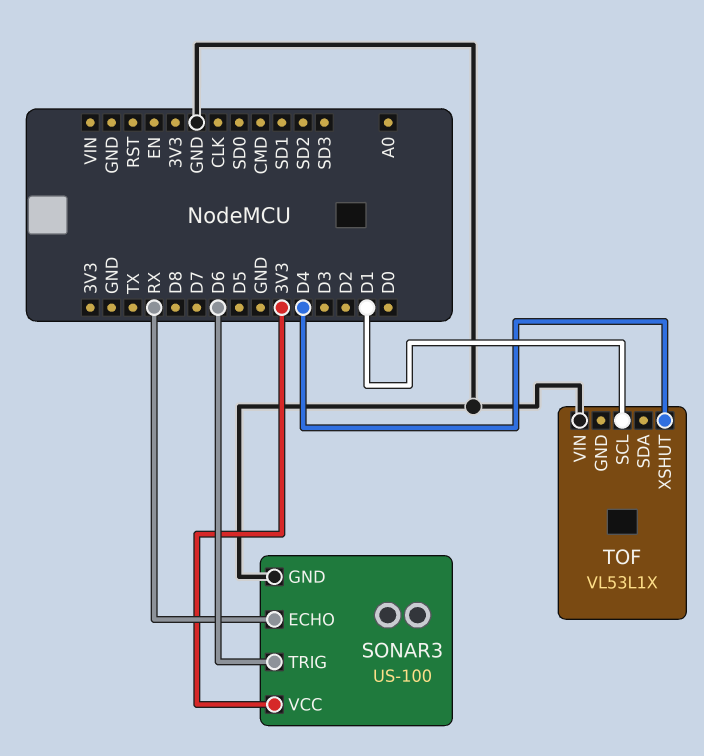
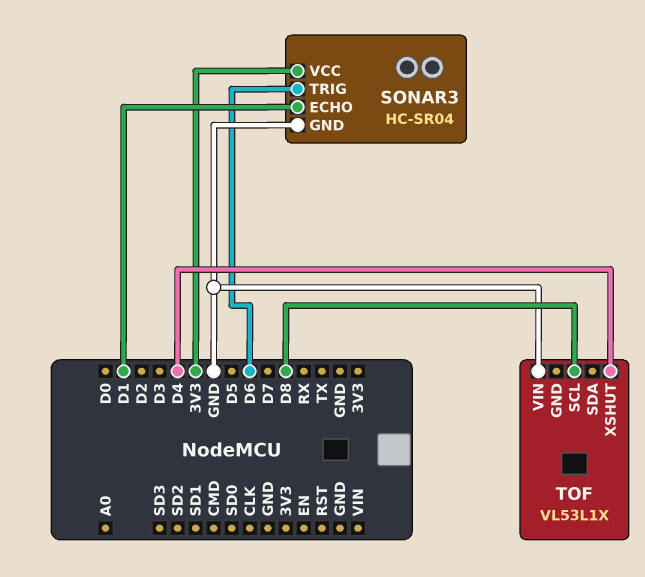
SONAR3: US-100 -> HC-SR04
SONAR3 pin ECHO: RX -> D1
TOF pin SCL: D1 -> D8

